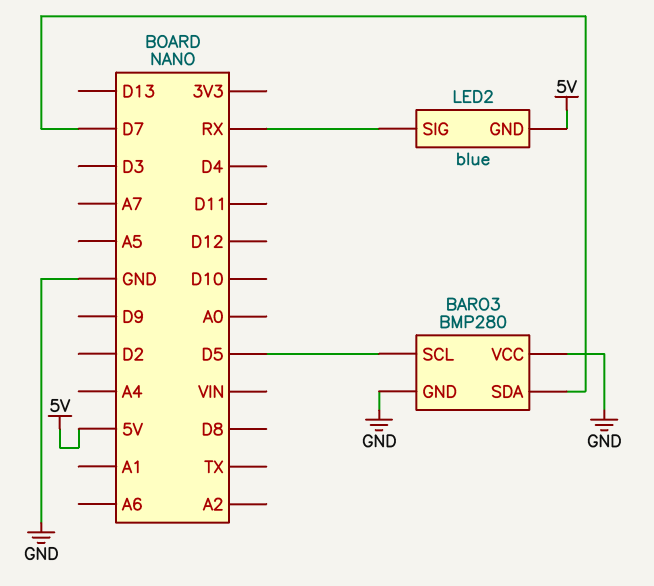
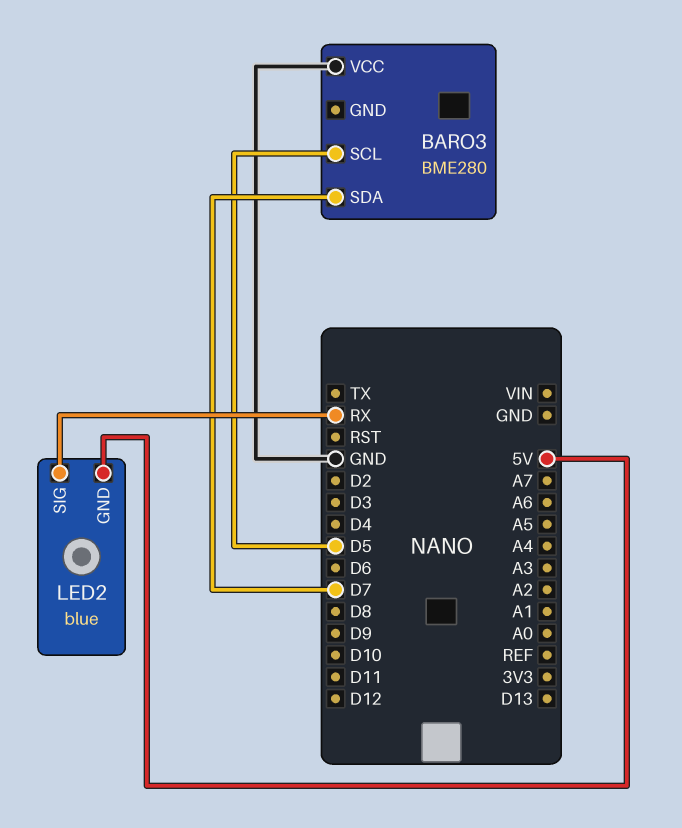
BARO3: BMP280 -> BME280
BARO3 pin GND: GND -> none

